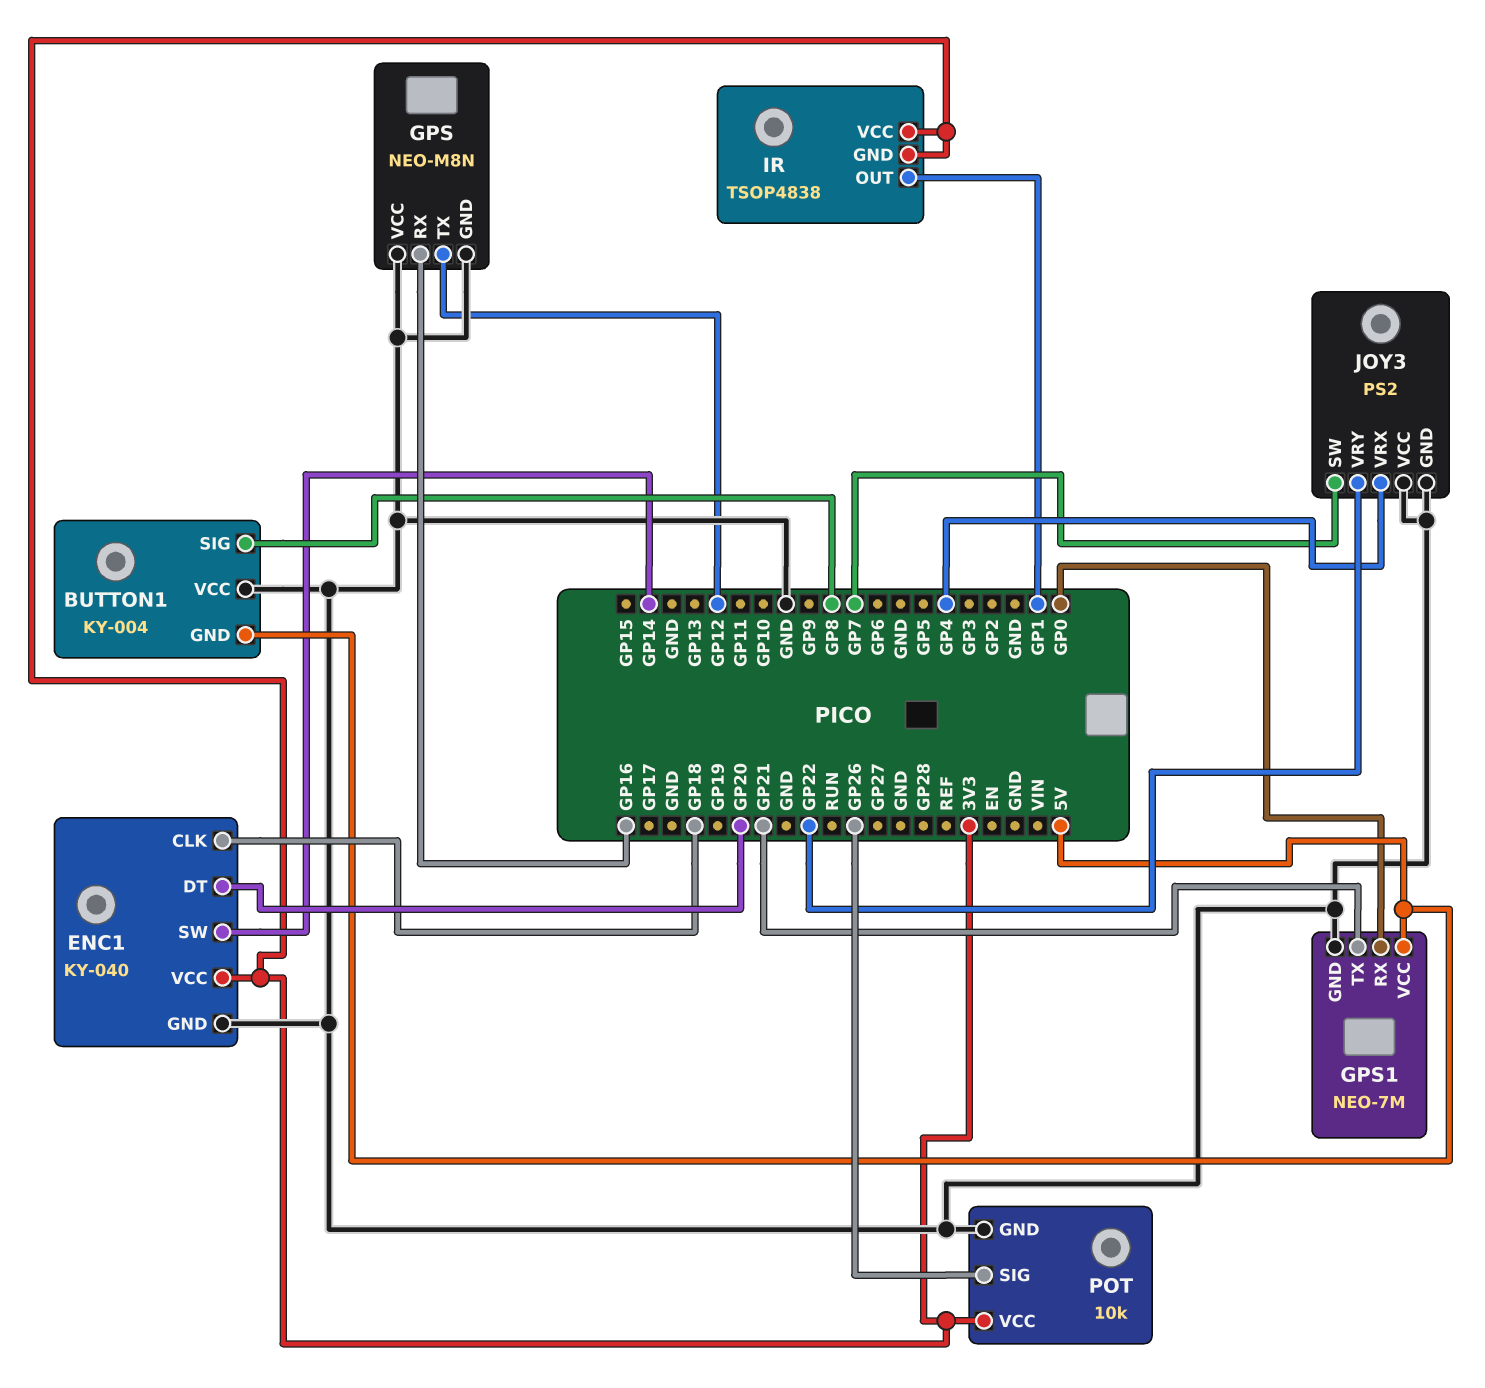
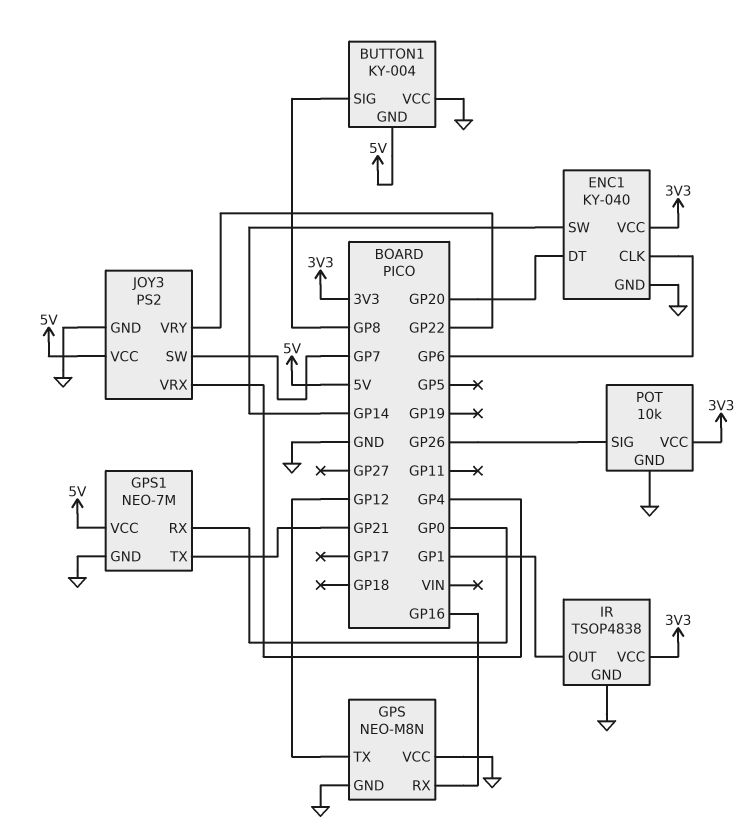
ENC1 pin CLK: GP18 -> GP6
IR pin GND: 3V3 -> GND
JOY3 pin VCC: GND -> 5V

